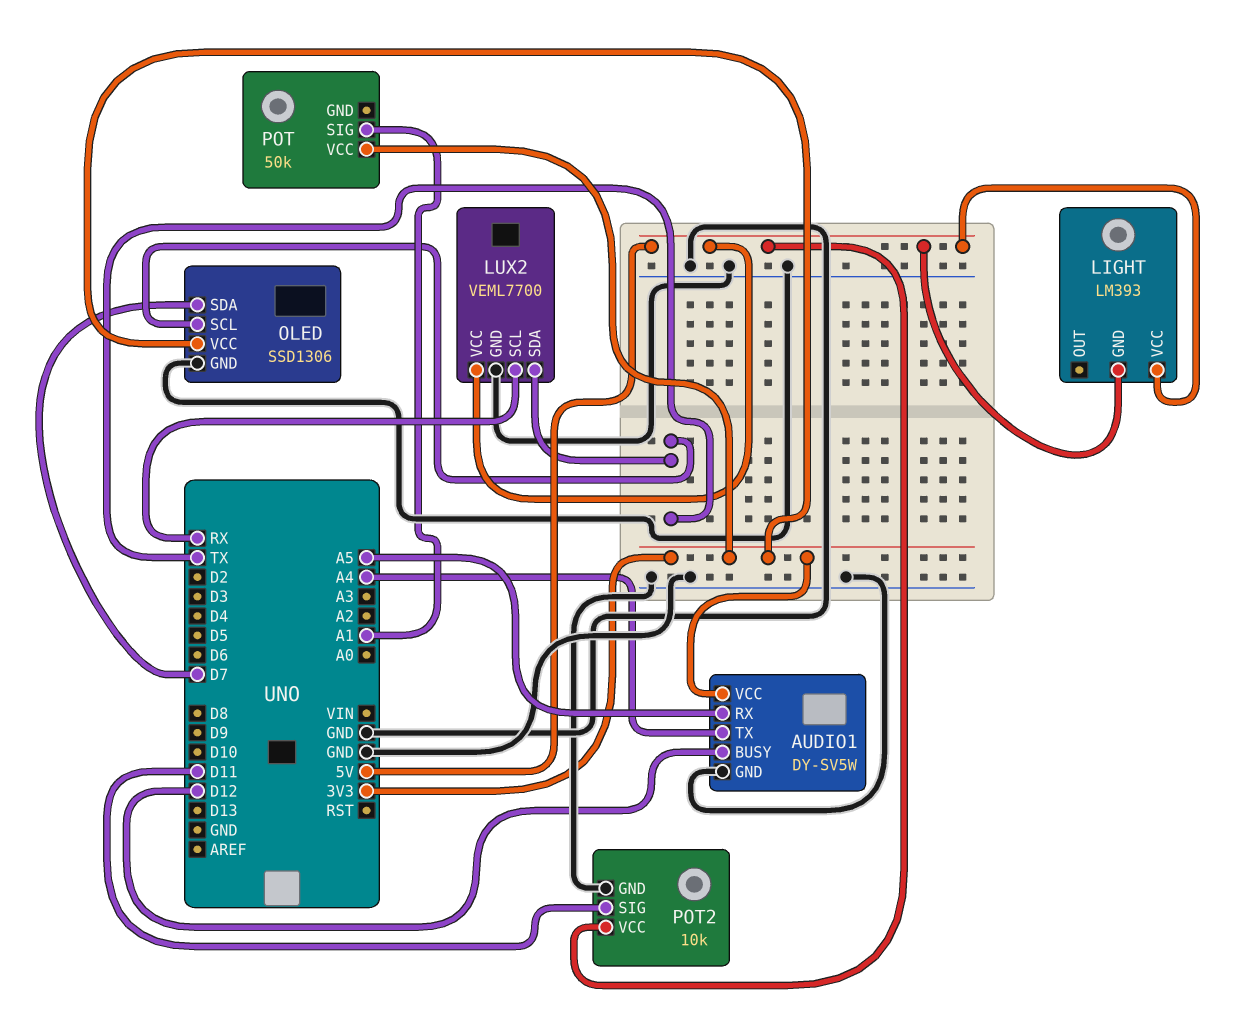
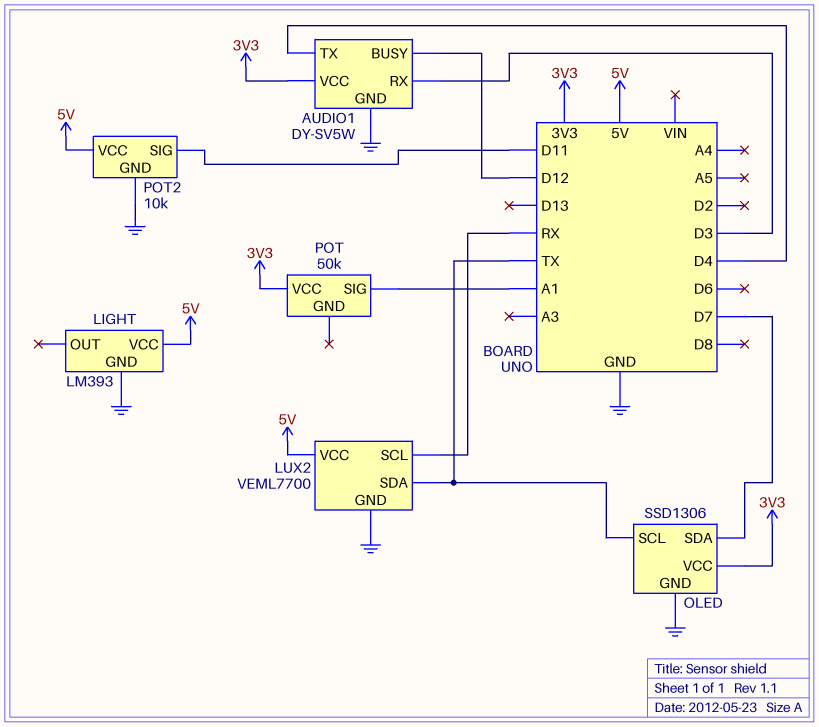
AUDIO1 pin RX: A5 -> D3
AUDIO1 pin TX: A4 -> D4
LIGHT pin GND: 5V -> GND

